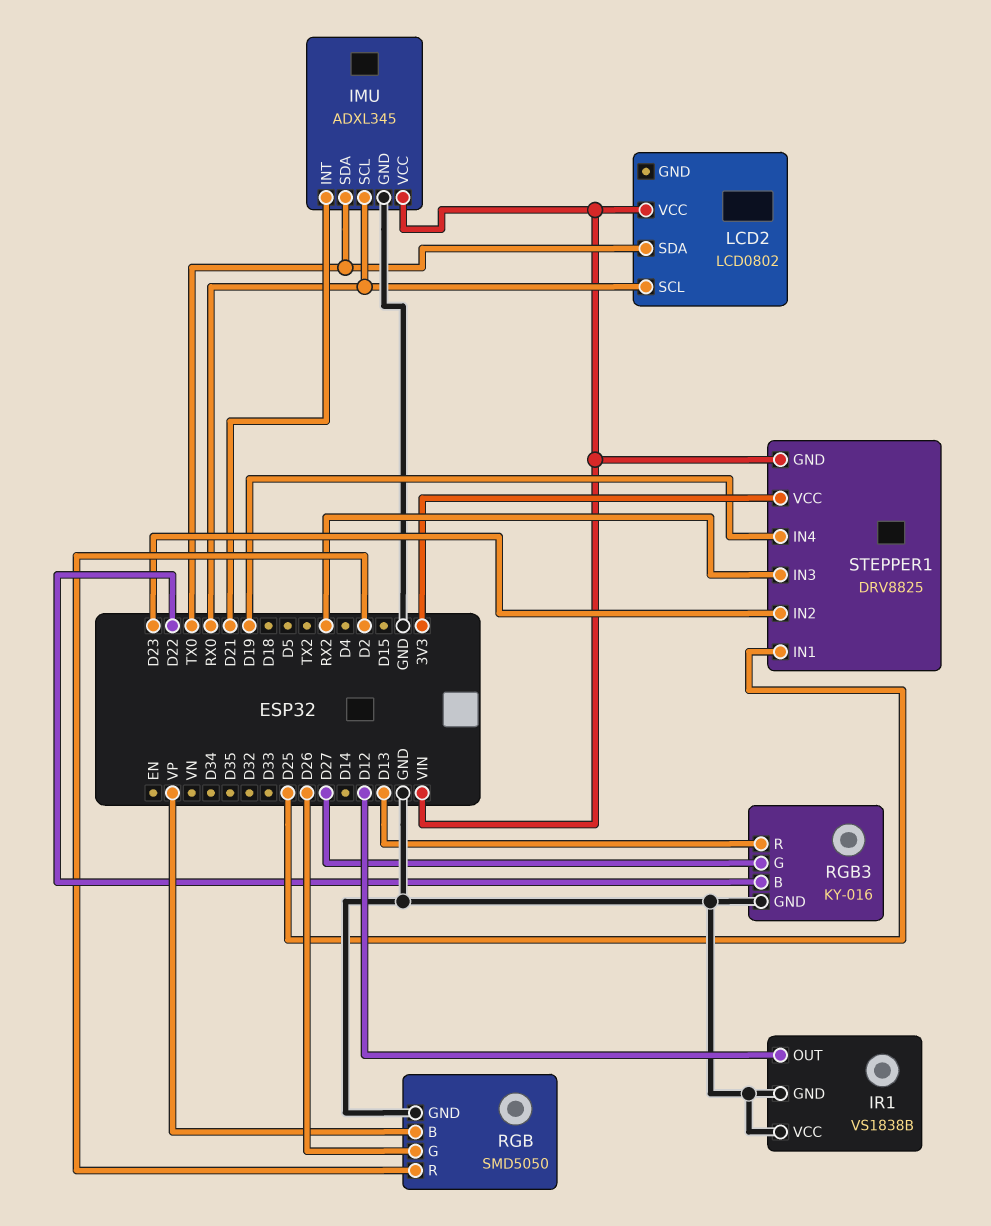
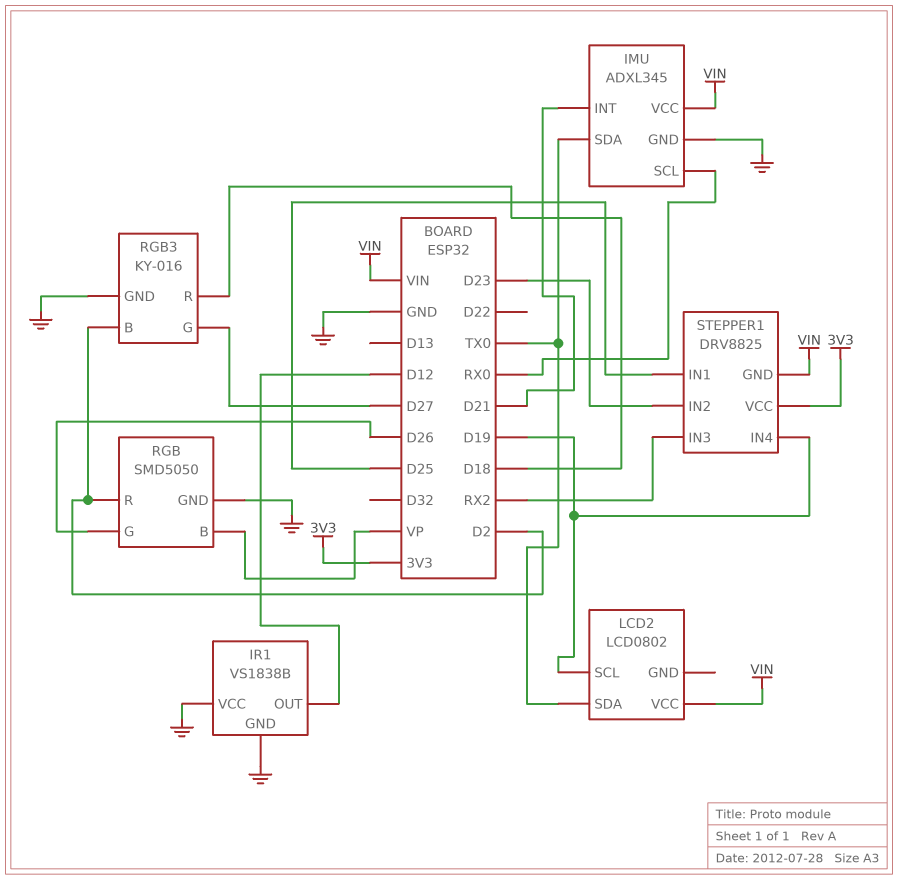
LCD2 pin SCL: RX0 -> D19
RGB3 pin B: D22 -> D2
RGB3 pin R: D13 -> D18

